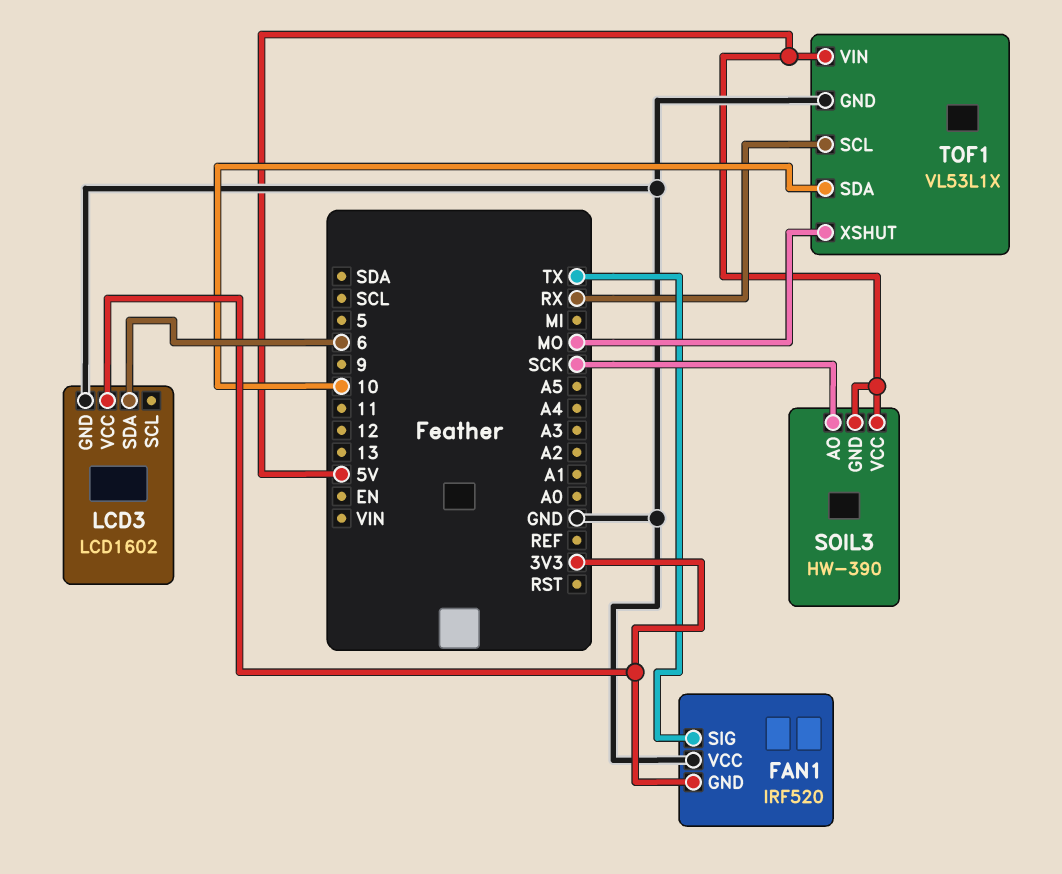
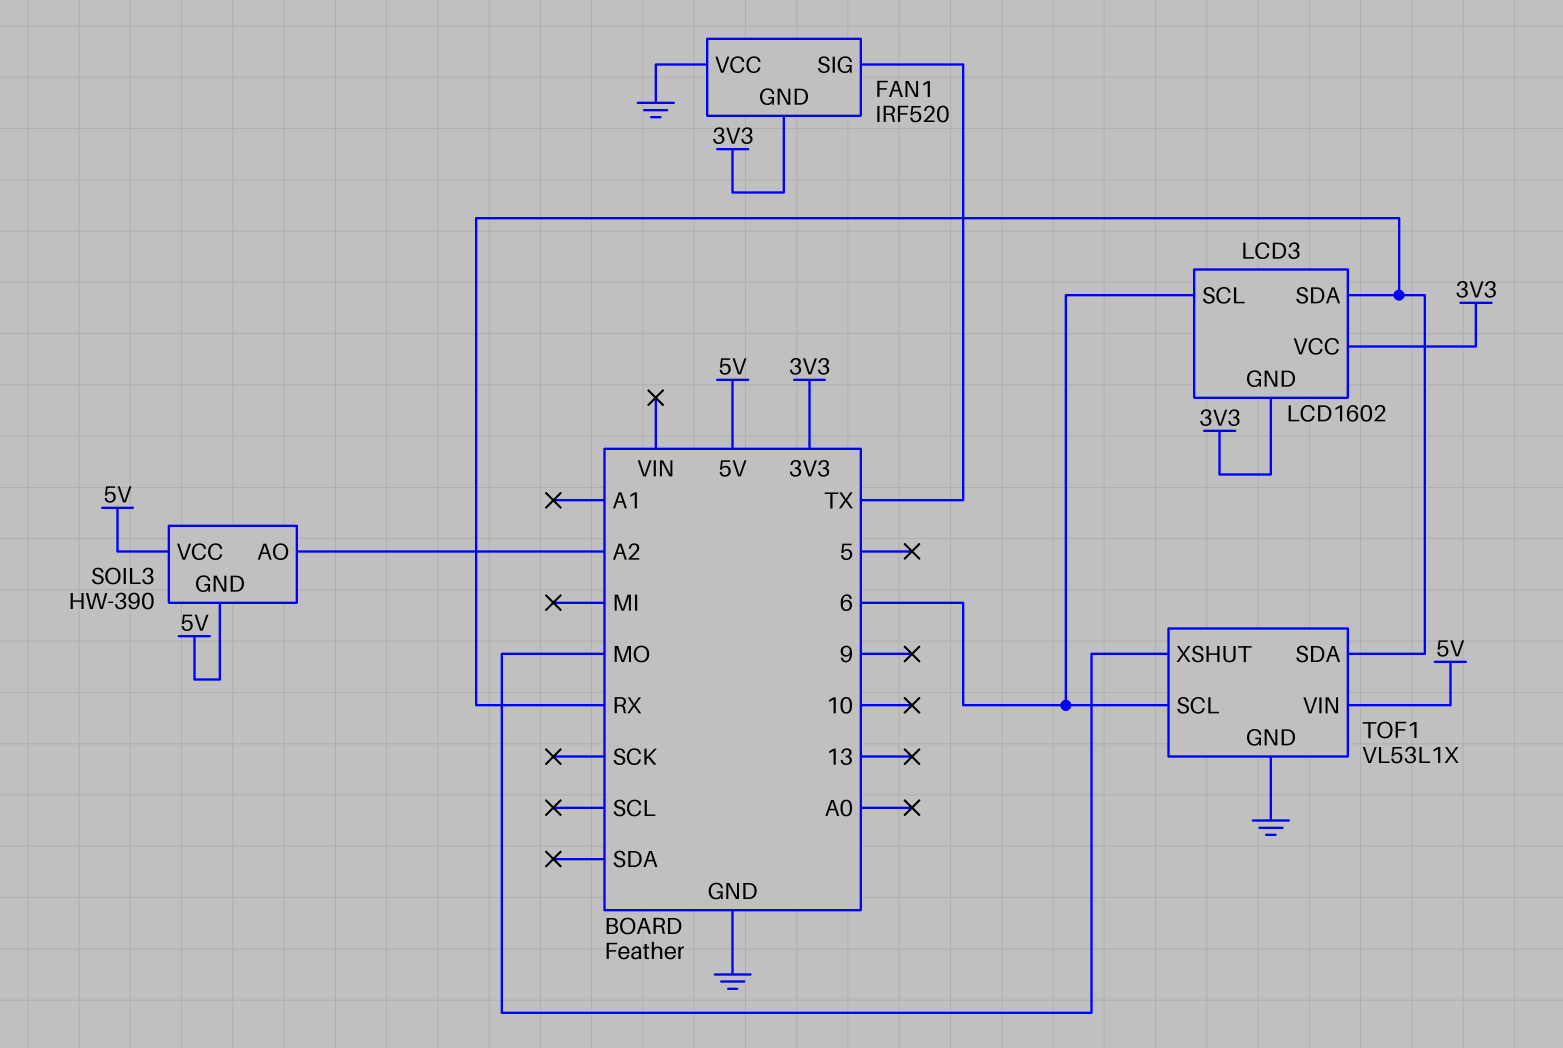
LCD3 pin GND: GND -> 3V3
LCD3 pin SCL: none -> 6
LCD3 pin SDA: 6 -> RX
SOIL3 pin AO: SCK -> A2
TOF1 pin SCL: RX -> 6
TOF1 pin SDA: 10 -> RX

